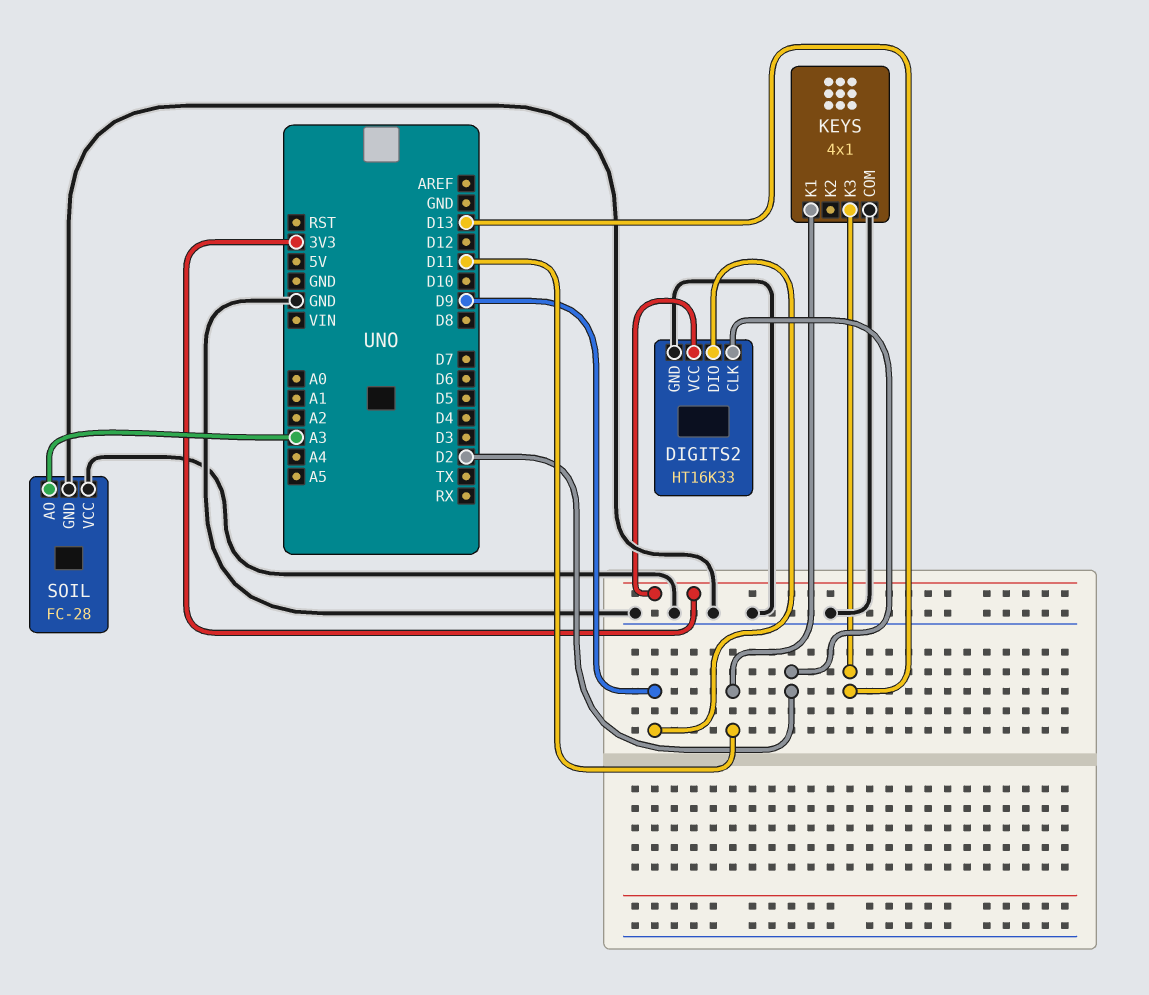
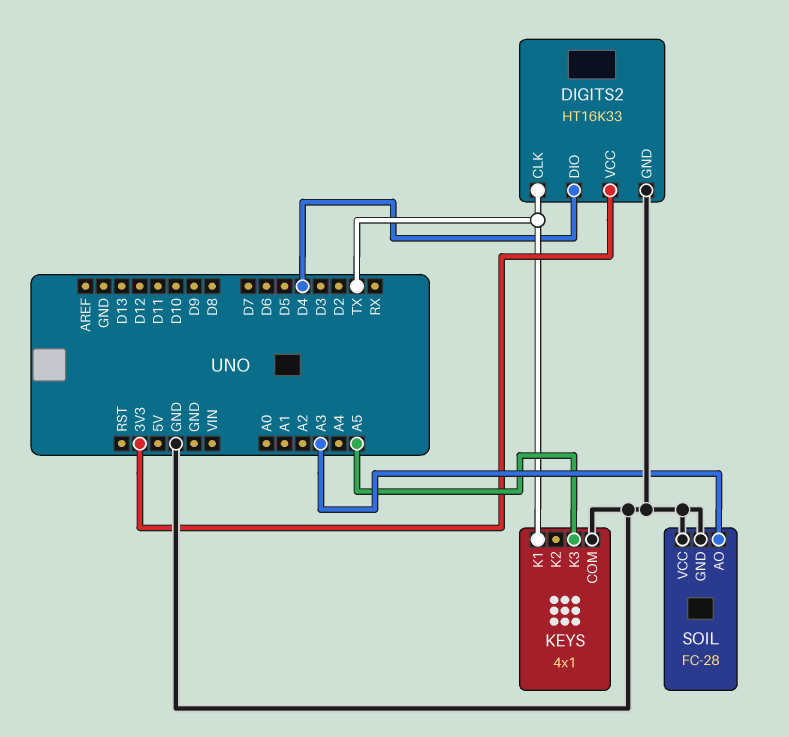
DIGITS2 pin CLK: D2 -> TX
DIGITS2 pin DIO: D9 -> D4
KEYS pin K1: D11 -> TX
KEYS pin K3: D13 -> A5

